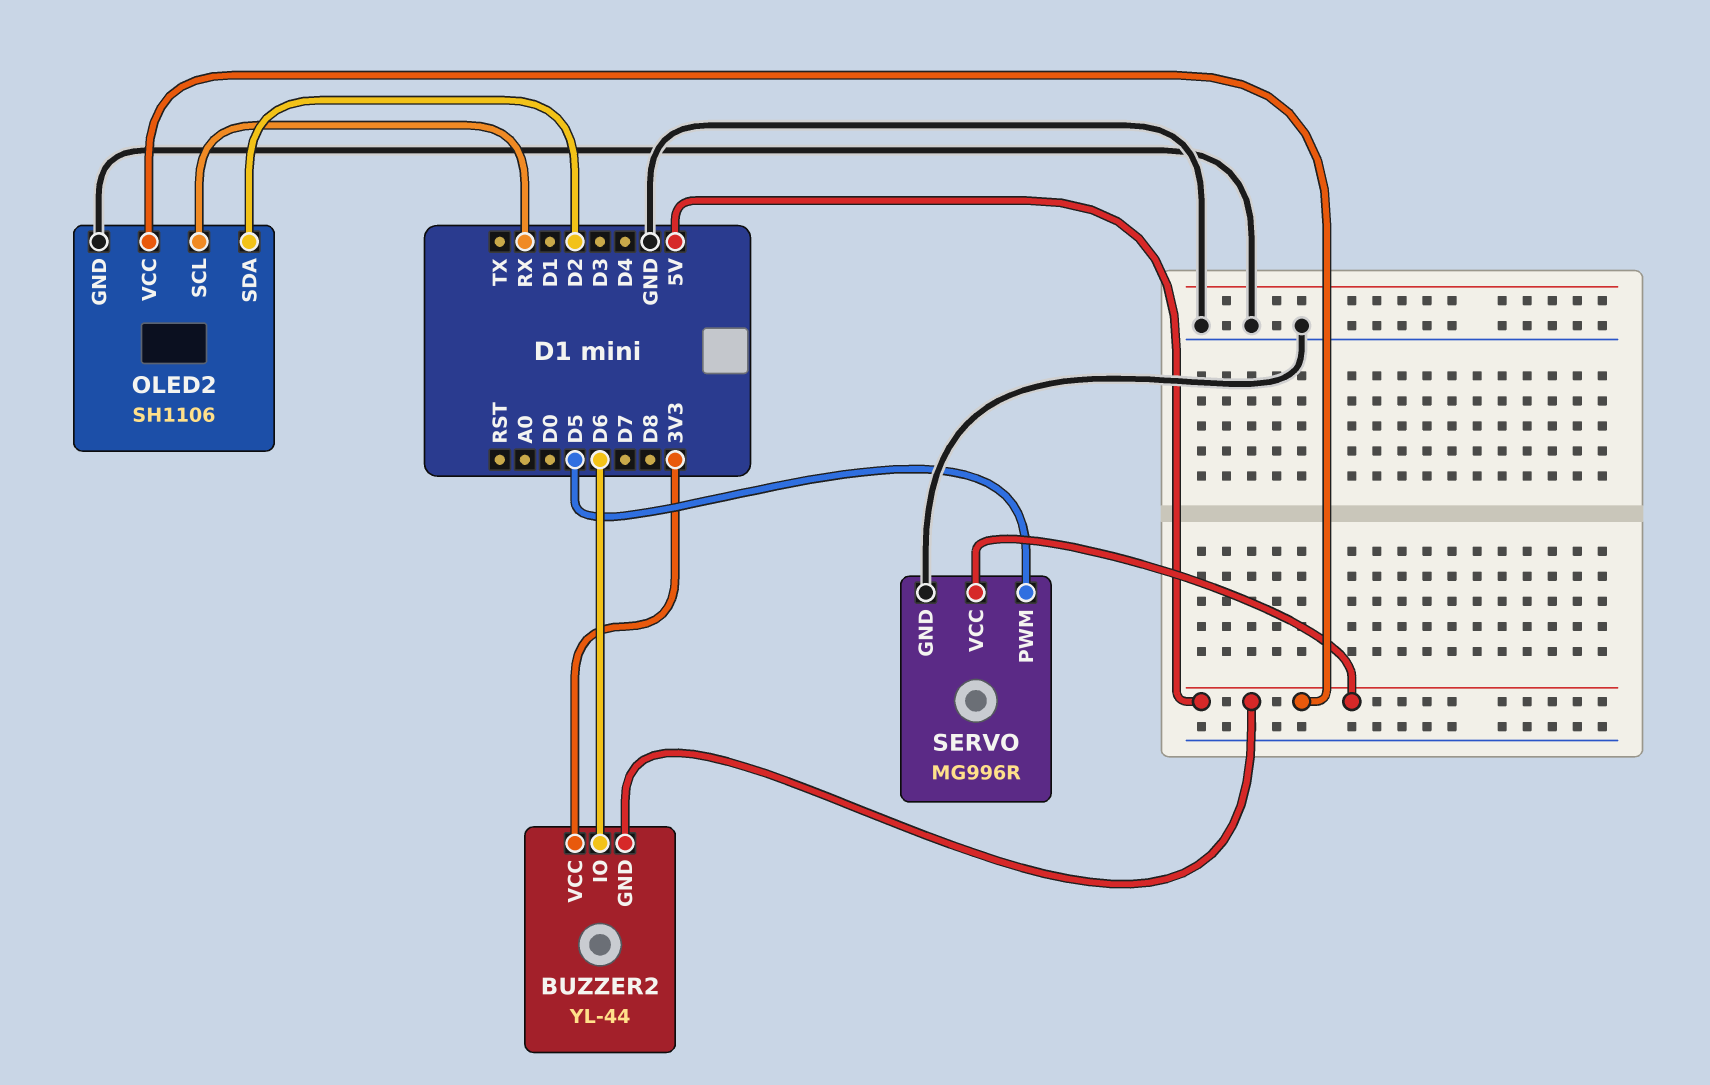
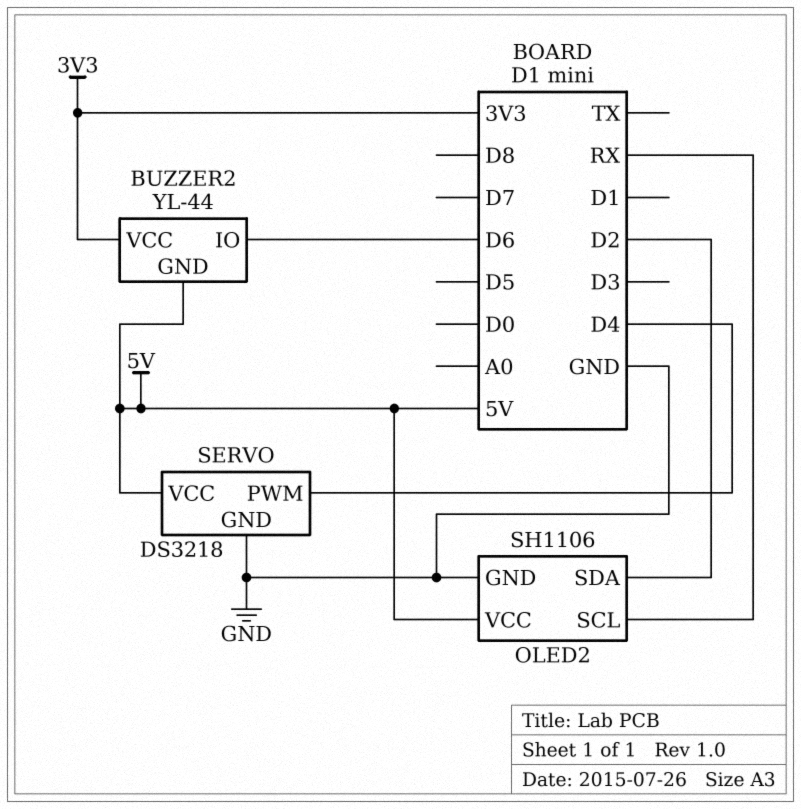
SERVO: MG996R -> DS3218
SERVO pin PWM: D5 -> D4

